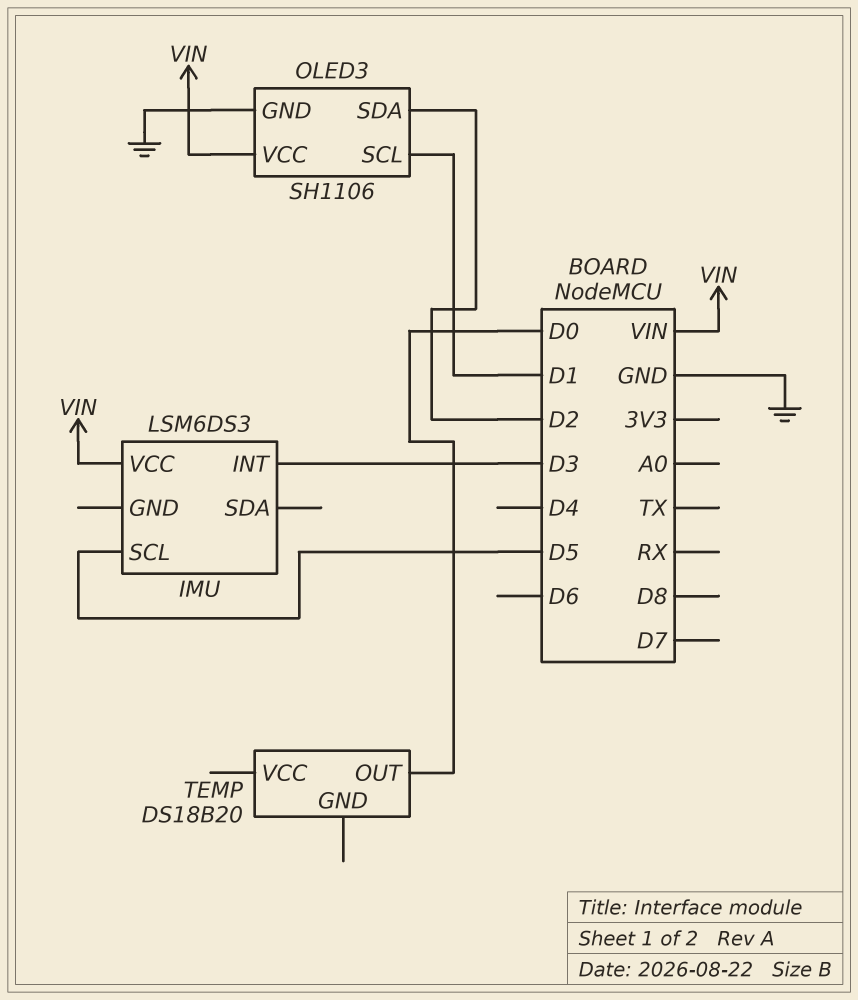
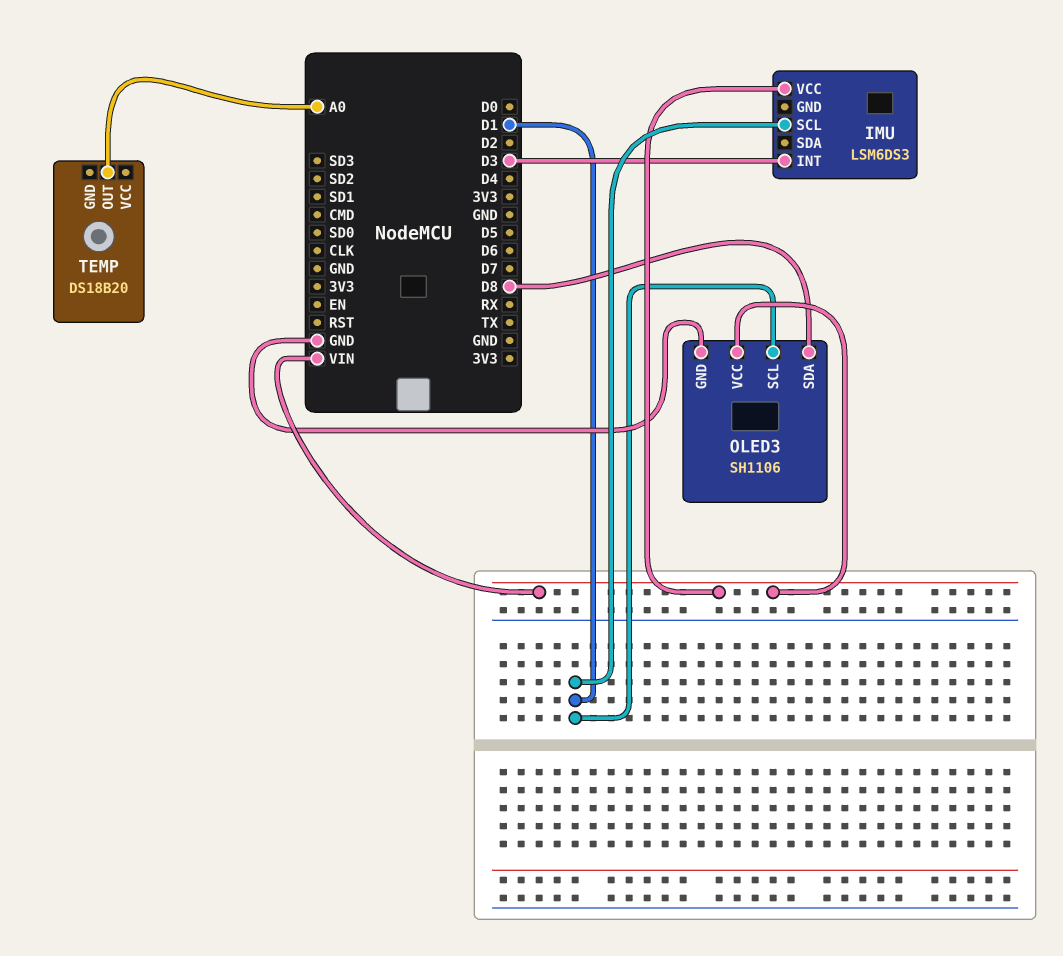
IMU pin SCL: D5 -> D1
OLED3 pin SDA: D2 -> D8
TEMP pin OUT: D0 -> A0

